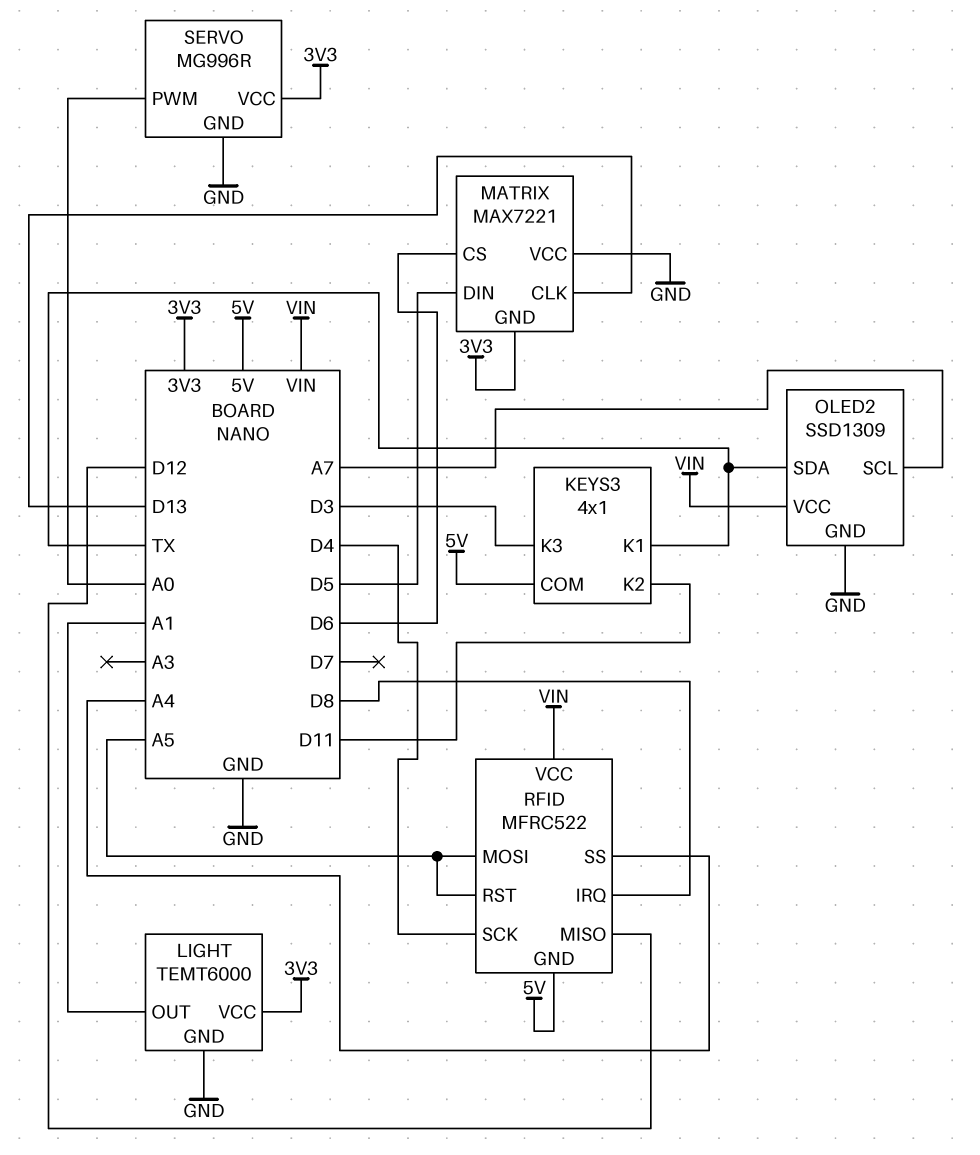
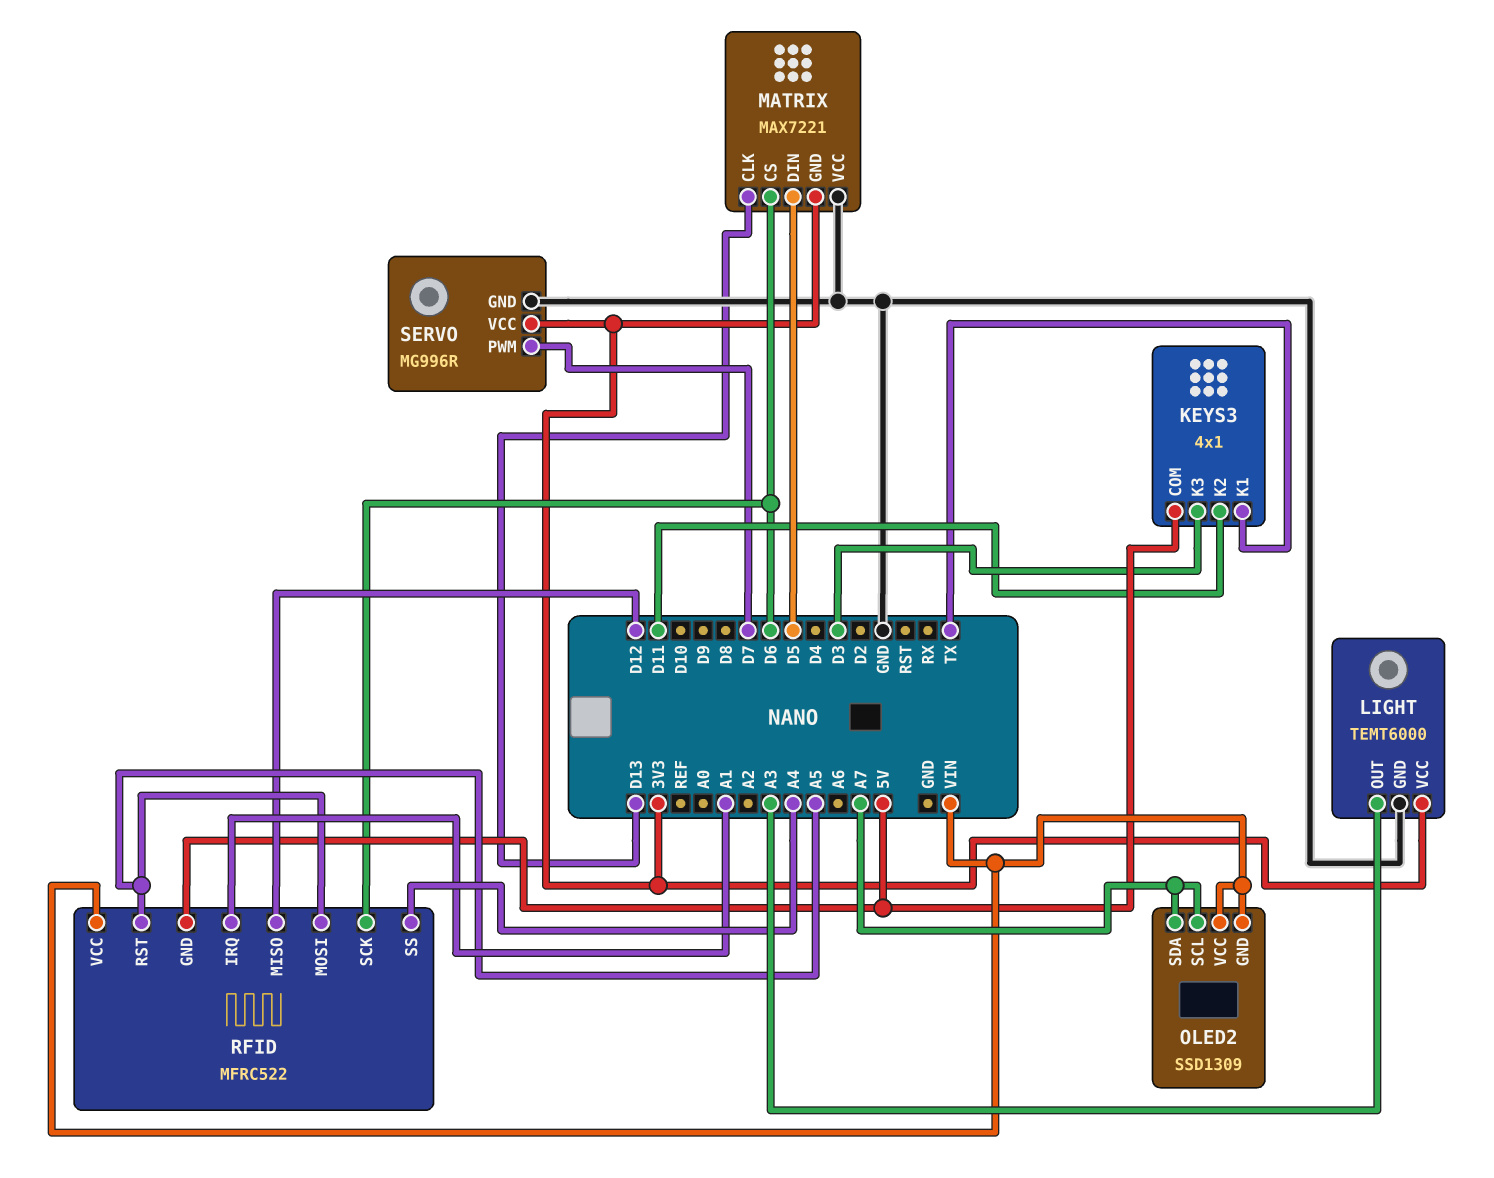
LIGHT pin OUT: A1 -> A3
OLED2 pin GND: GND -> VIN
OLED2 pin SDA: TX -> A7
RFID pin IRQ: D8 -> A1
RFID pin SCK: D4 -> D6
SERVO pin PWM: A0 -> D7

